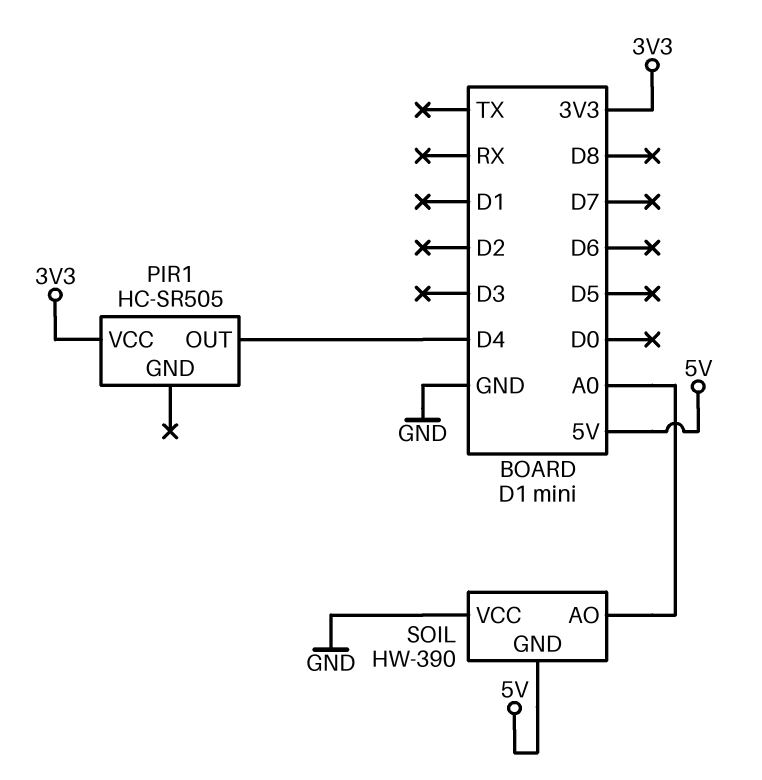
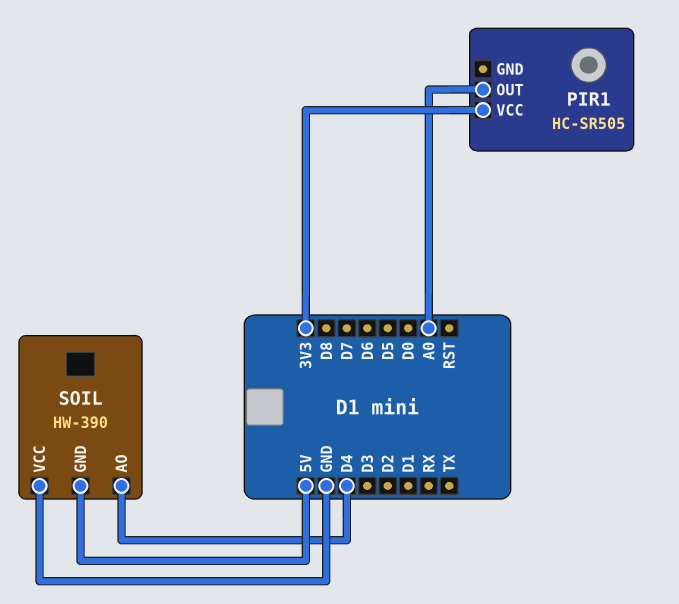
PIR1 pin OUT: D4 -> A0
SOIL pin AO: A0 -> D4

